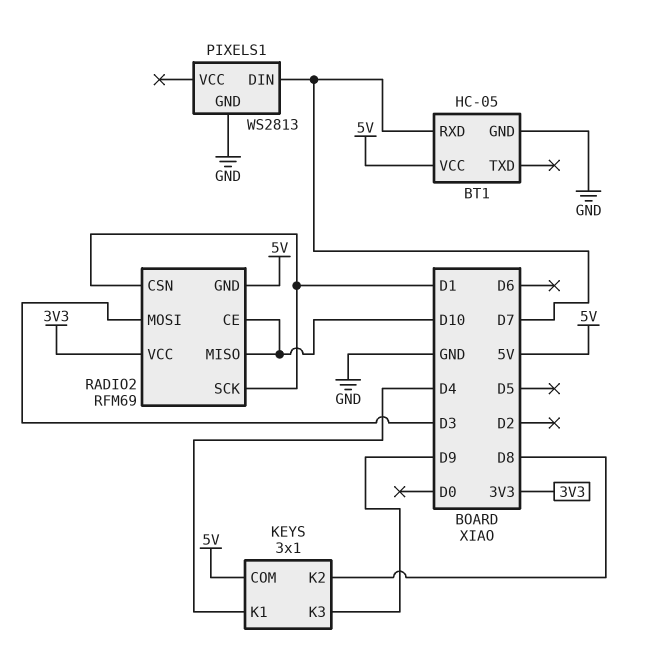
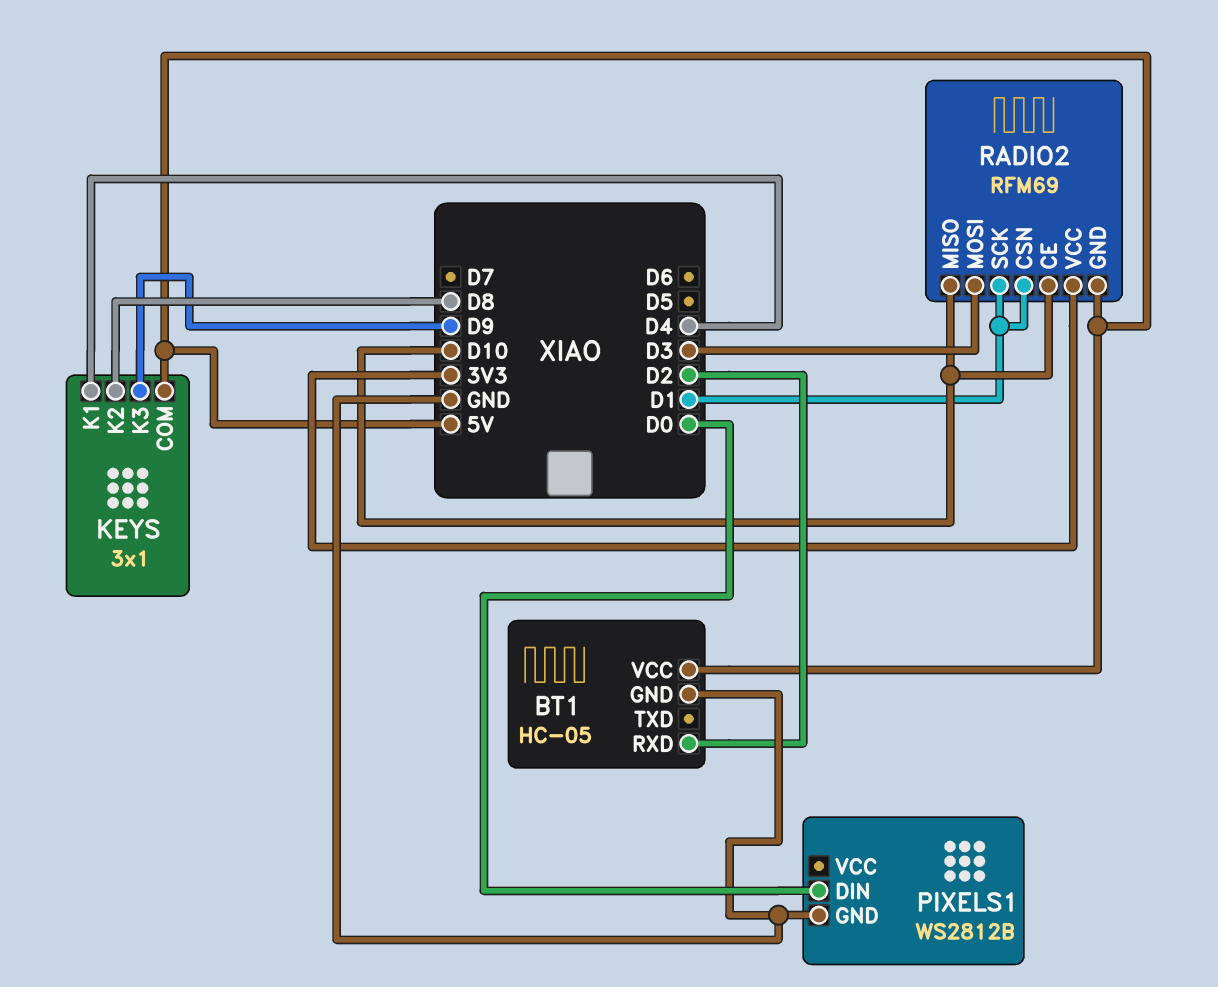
BT1 pin RXD: D7 -> D2
PIXELS1: WS2813 -> WS2812B
PIXELS1 pin DIN: D7 -> D0

